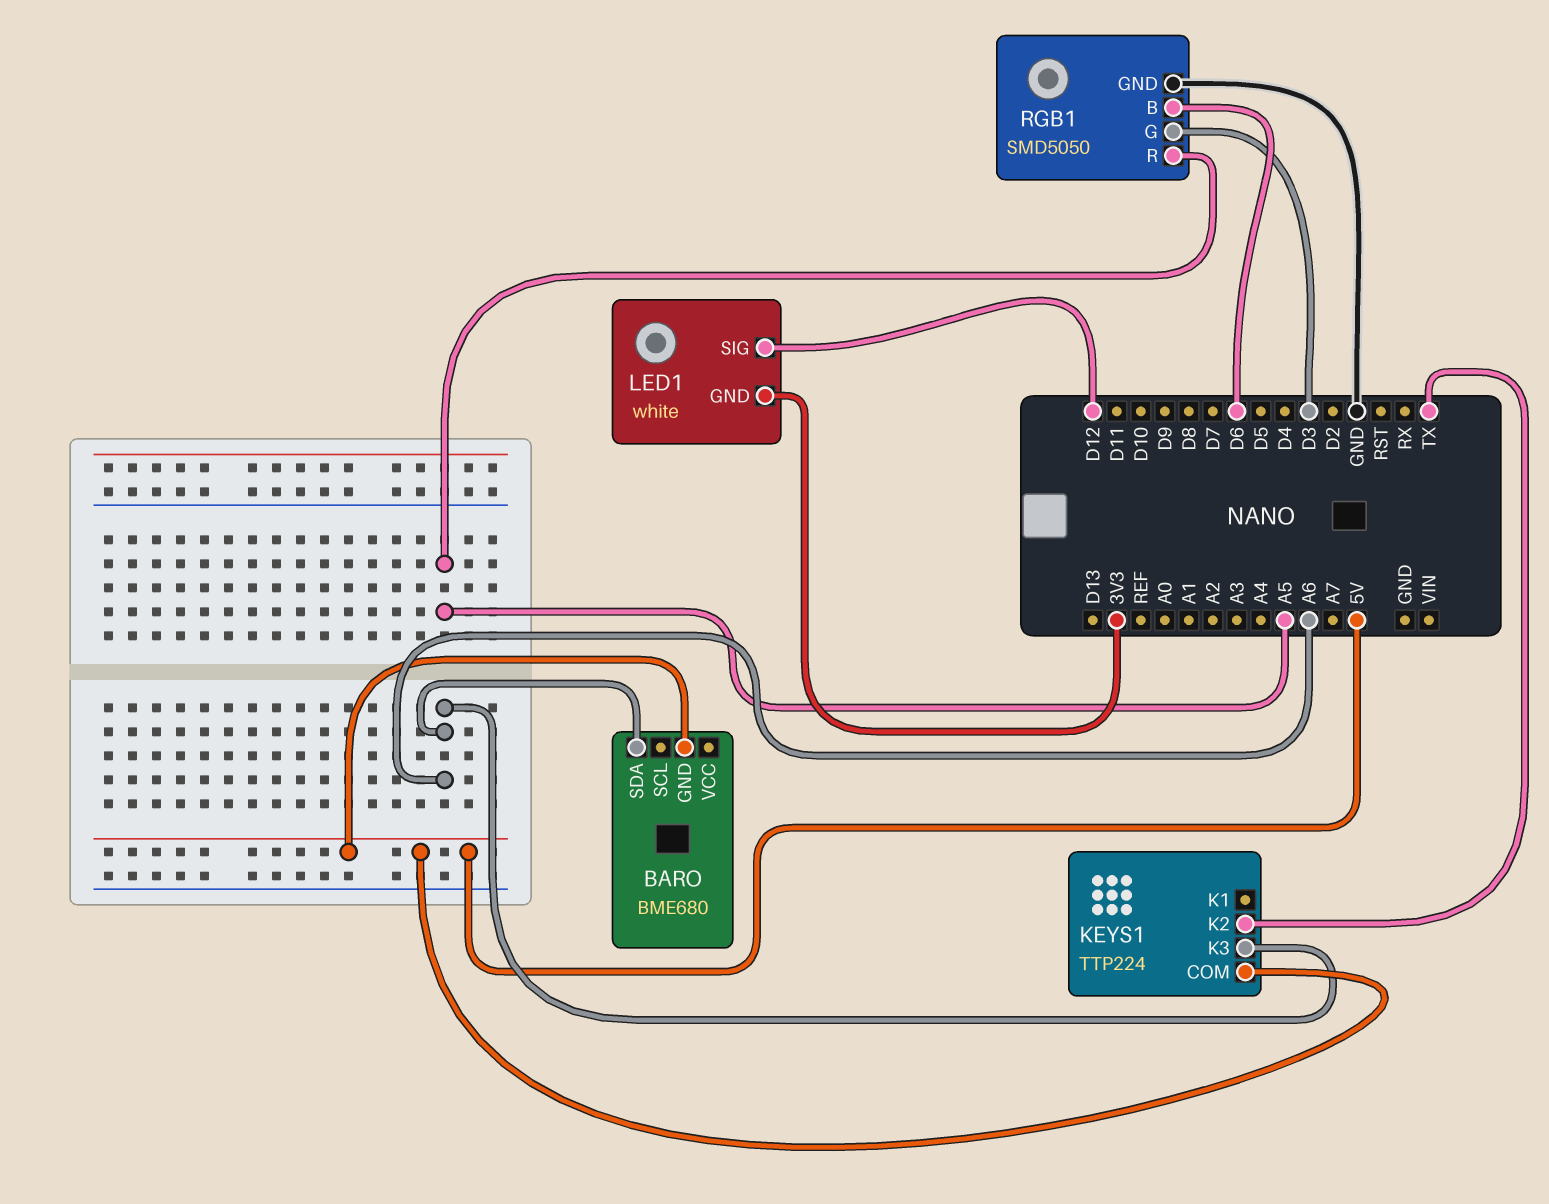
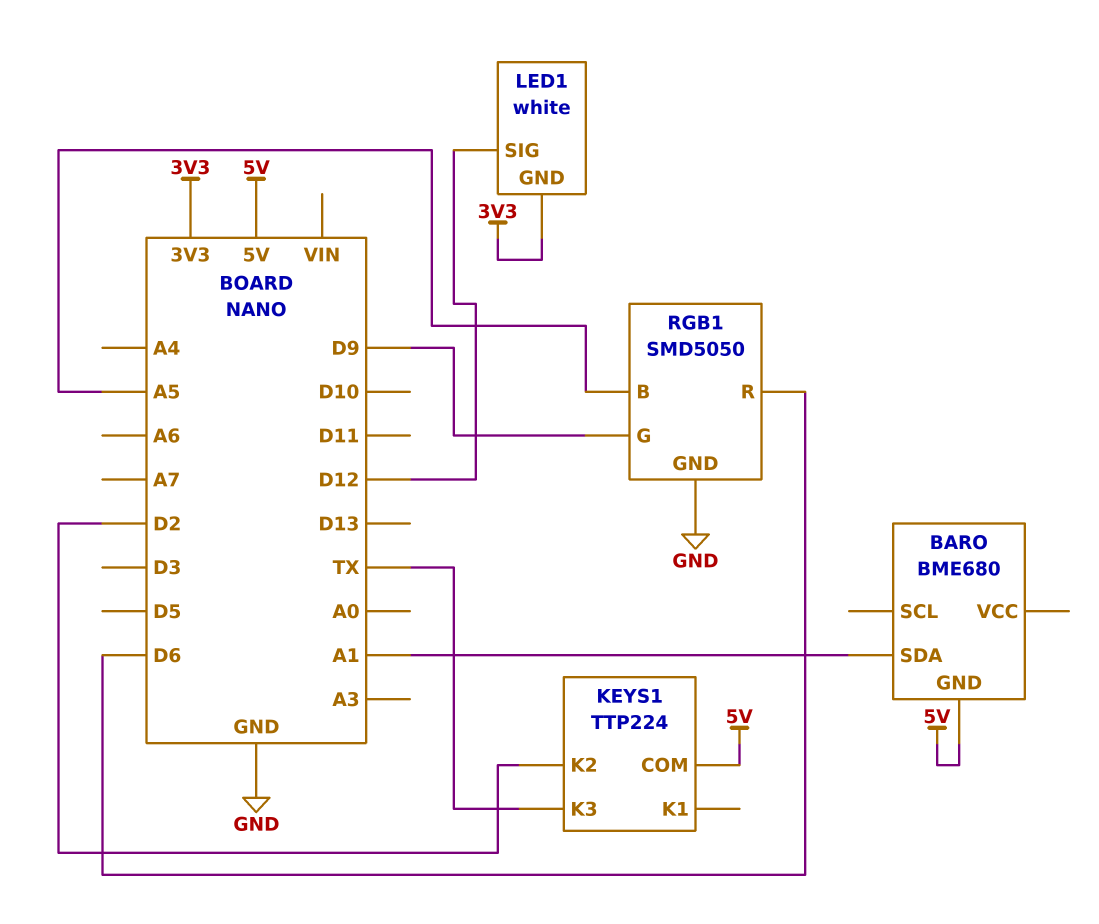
BARO pin SDA: A6 -> A1
KEYS1 pin K2: TX -> D2
KEYS1 pin K3: A6 -> TX
RGB1 pin B: D6 -> A5
RGB1 pin G: D3 -> D9
RGB1 pin R: A5 -> D6

